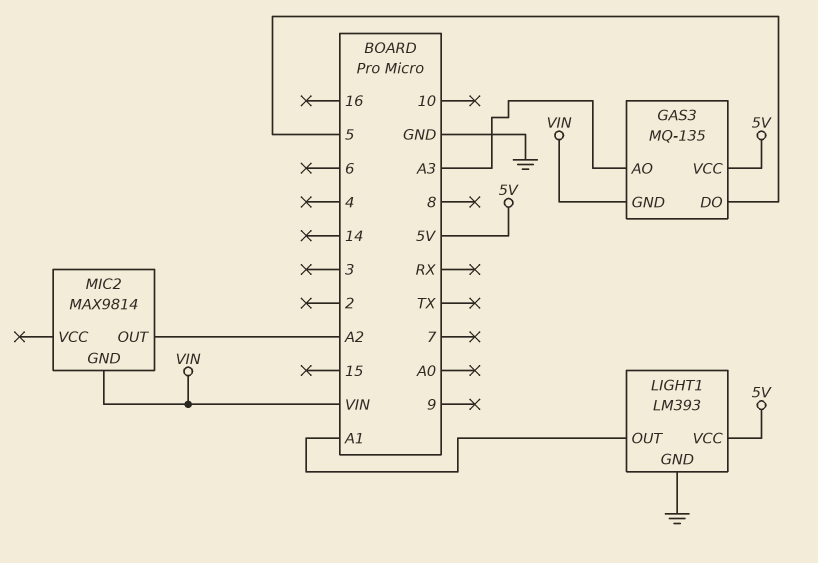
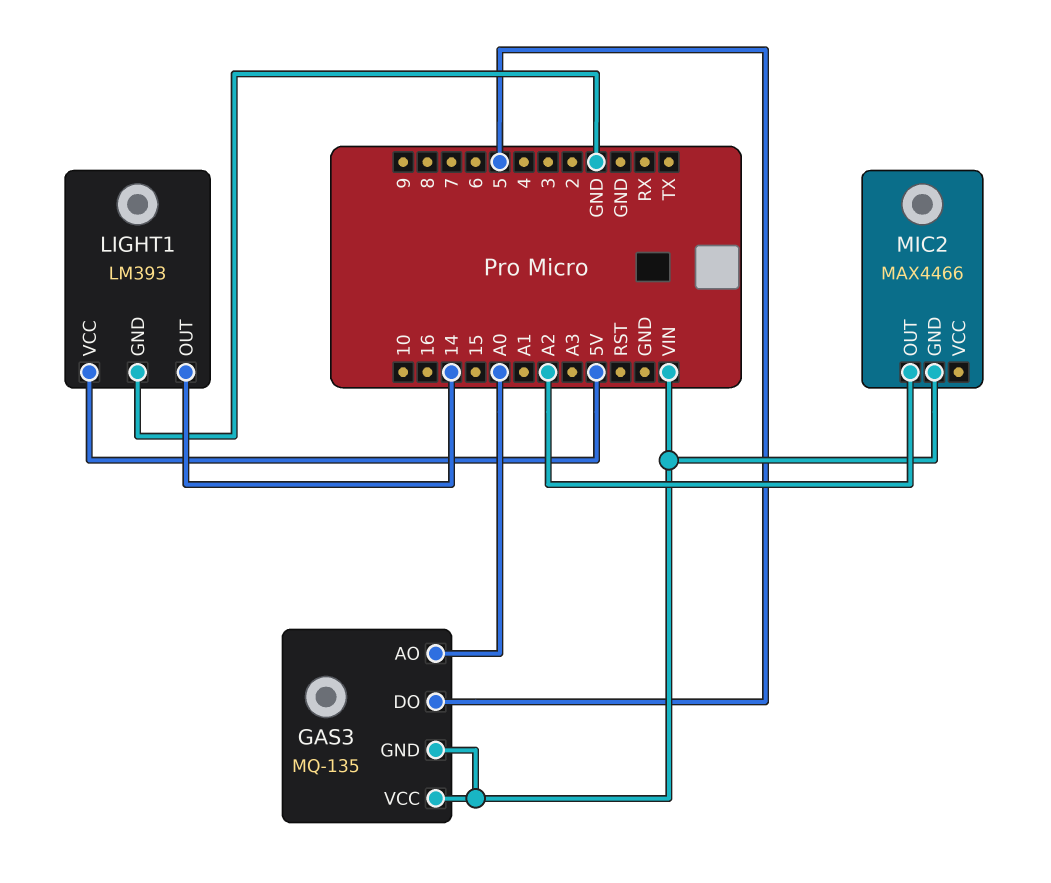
GAS3 pin AO: A3 -> A0
GAS3 pin VCC: 5V -> VIN
LIGHT1 pin OUT: A1 -> 14
MIC2: MAX9814 -> MAX4466

